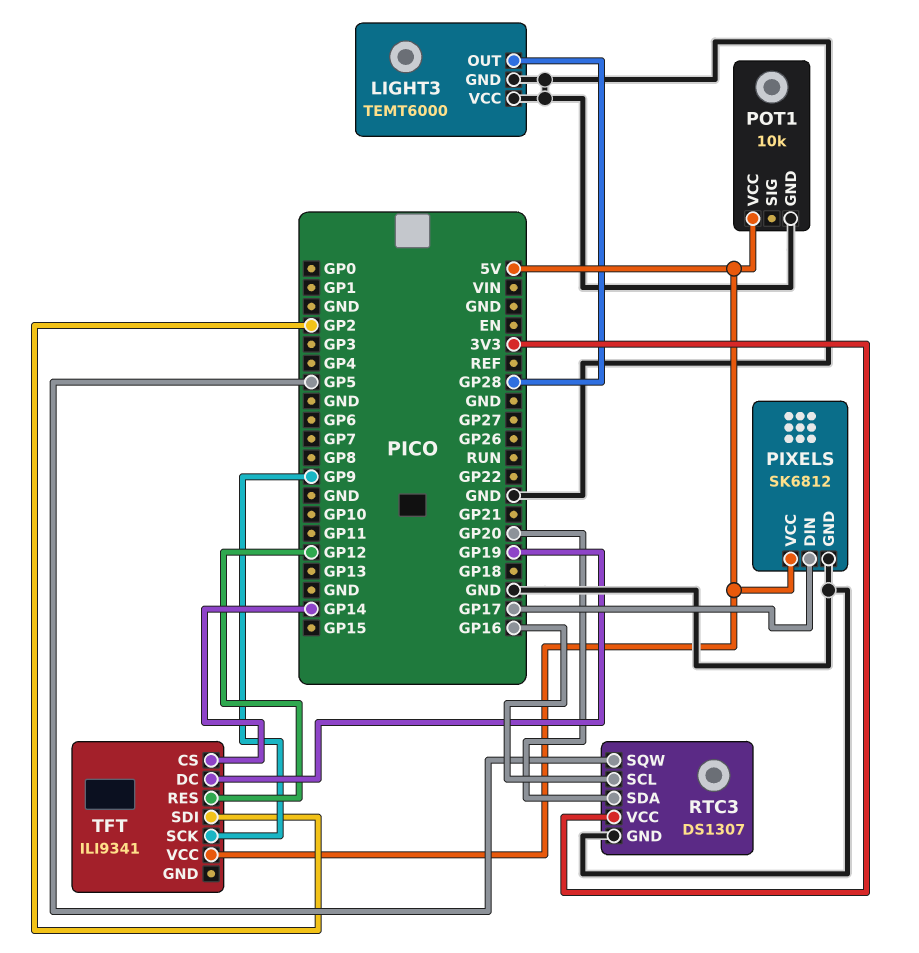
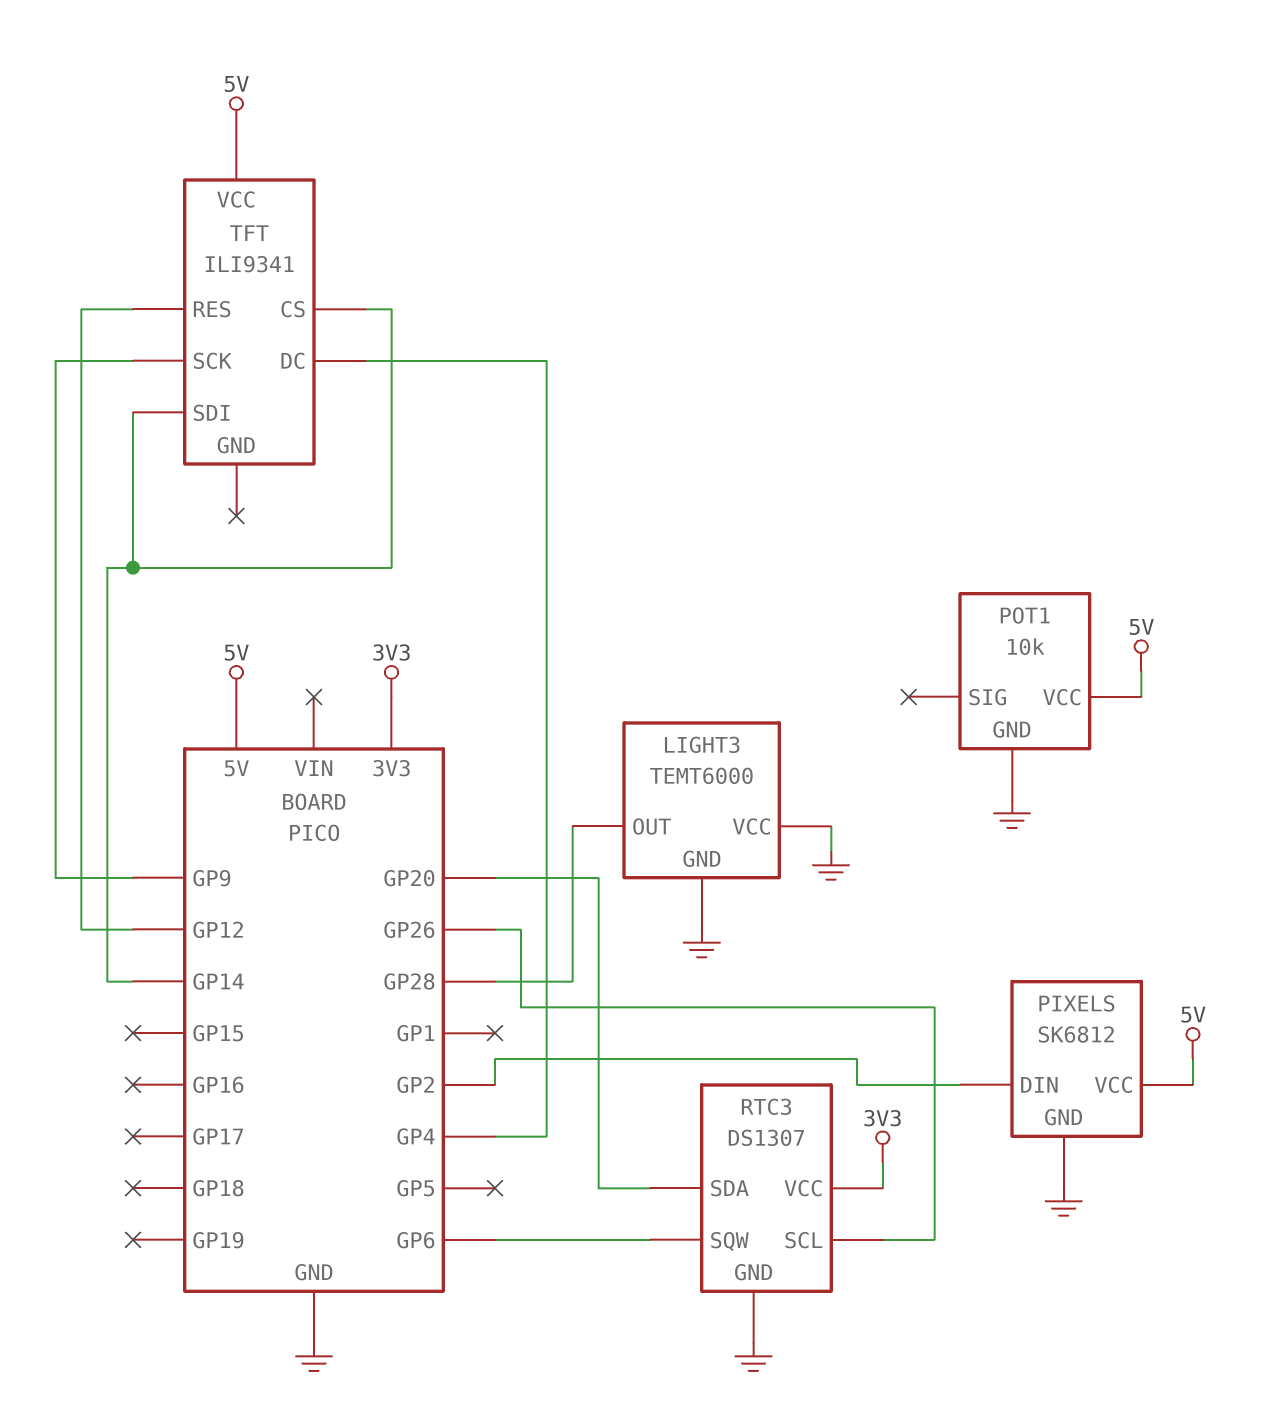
PIXELS pin DIN: GP17 -> GP2
RTC3 pin SCL: GP16 -> GP26
RTC3 pin SQW: GP5 -> GP6
TFT pin DC: GP19 -> GP4
TFT pin SDI: GP2 -> GP14

